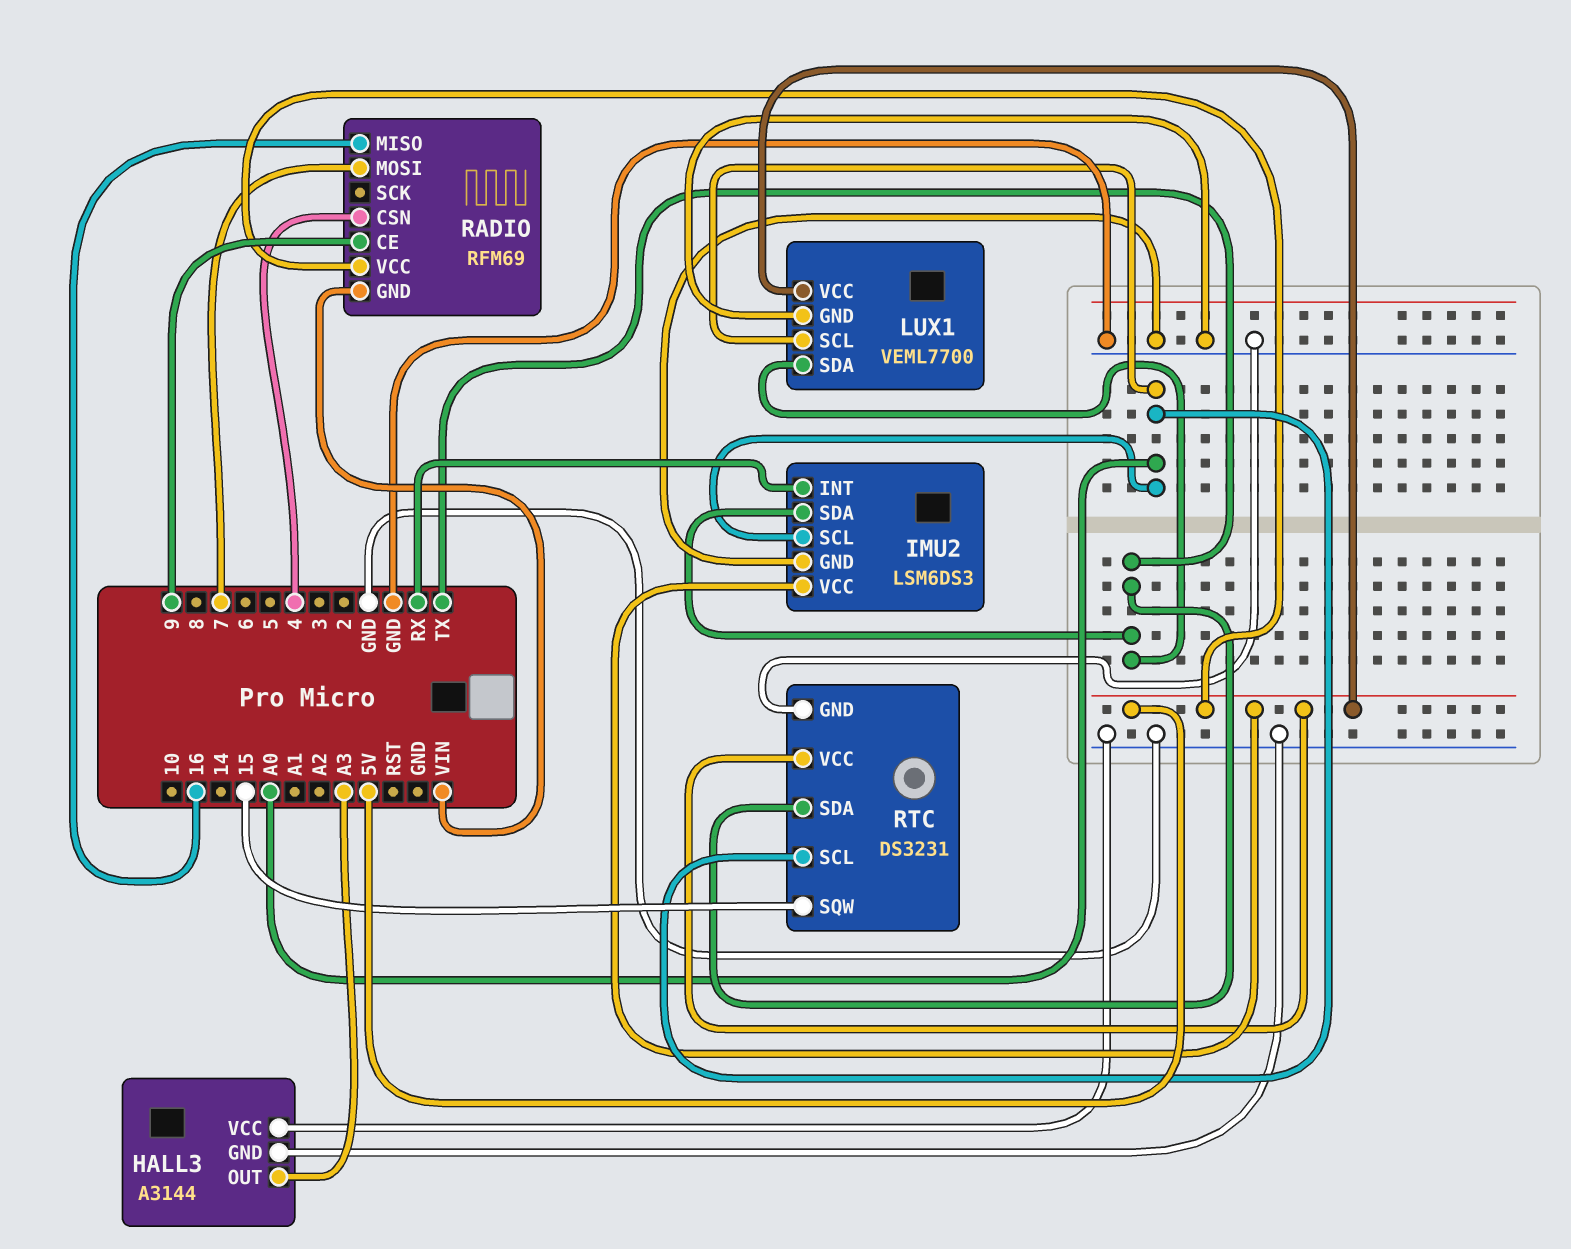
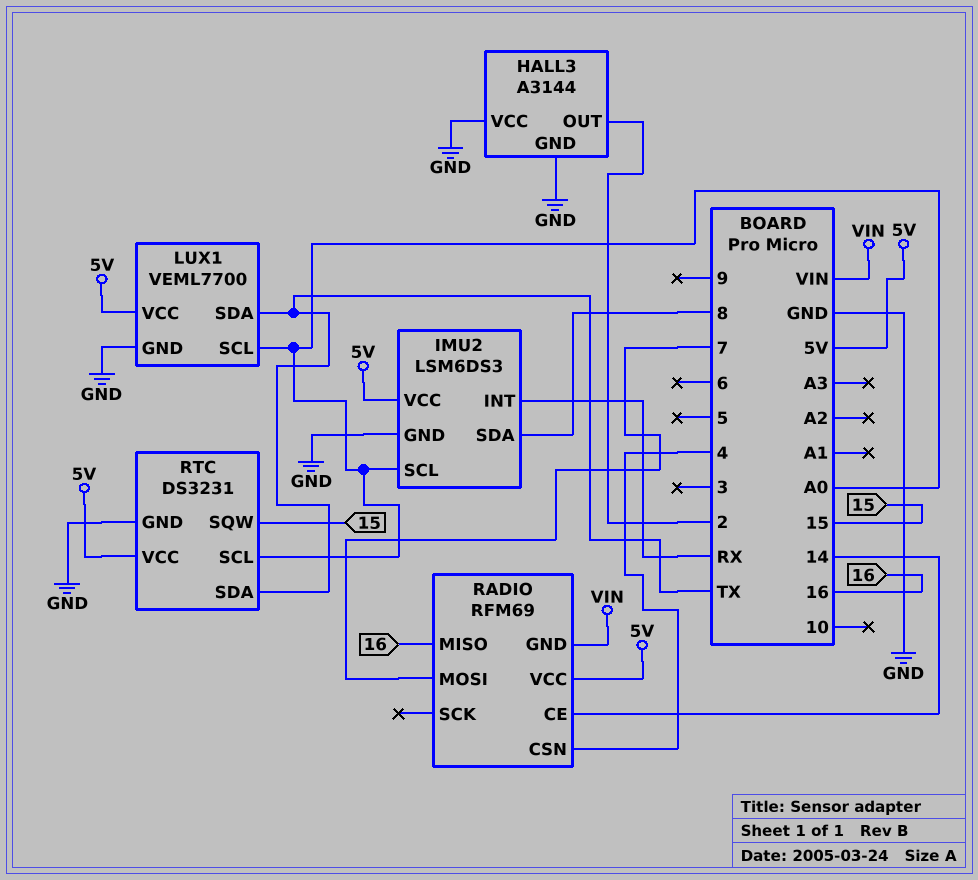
HALL3 pin OUT: A3 -> 2
IMU2 pin SDA: TX -> 8
RADIO pin CE: 9 -> 14

